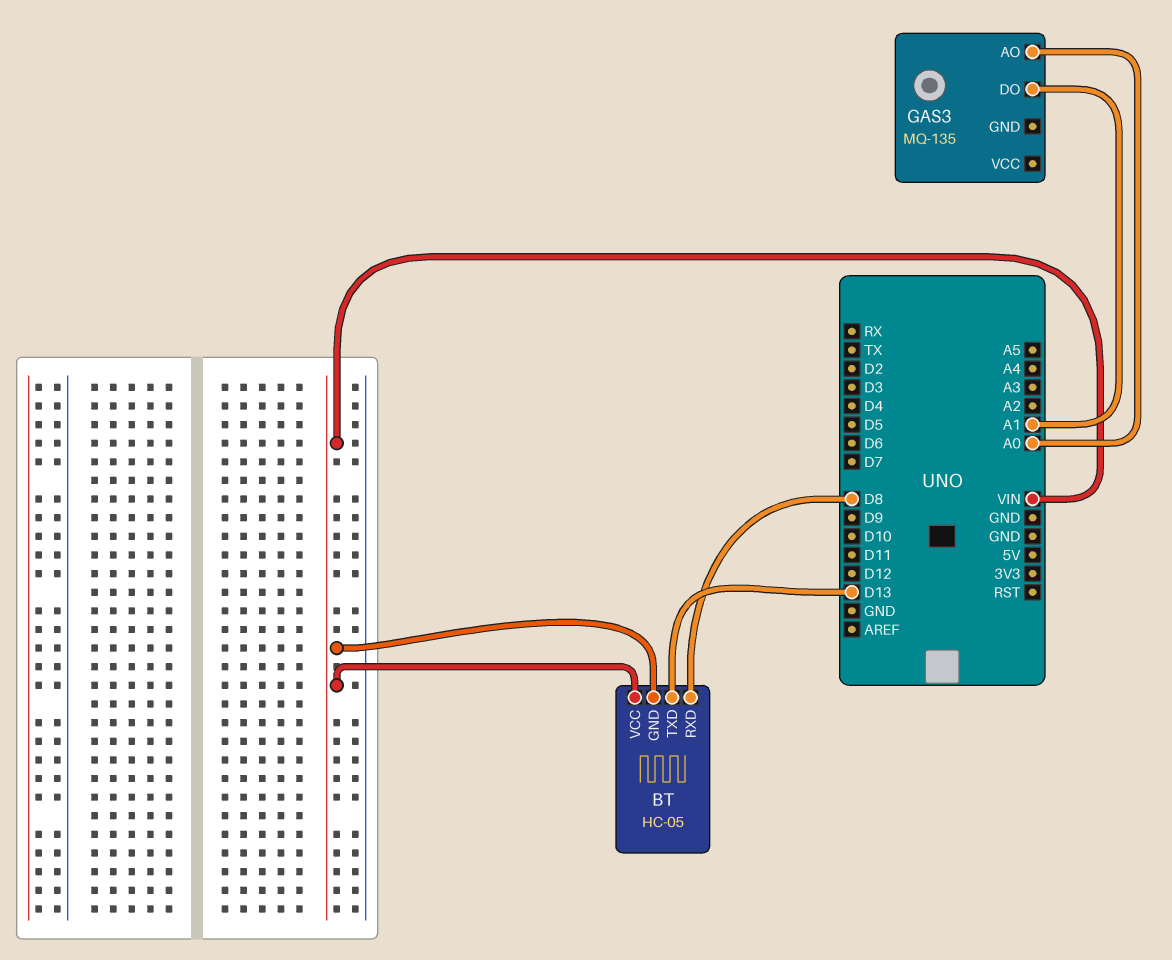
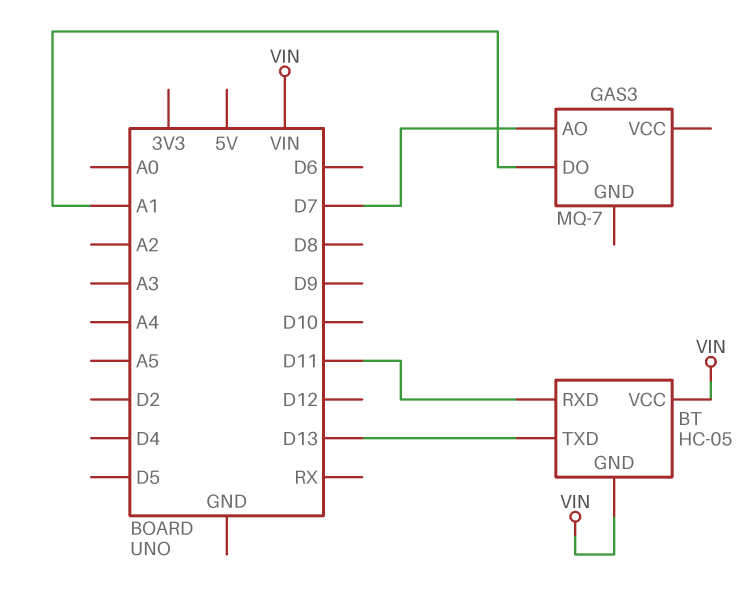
BT pin RXD: D8 -> D11
GAS3: MQ-135 -> MQ-7
GAS3 pin AO: A0 -> D7

